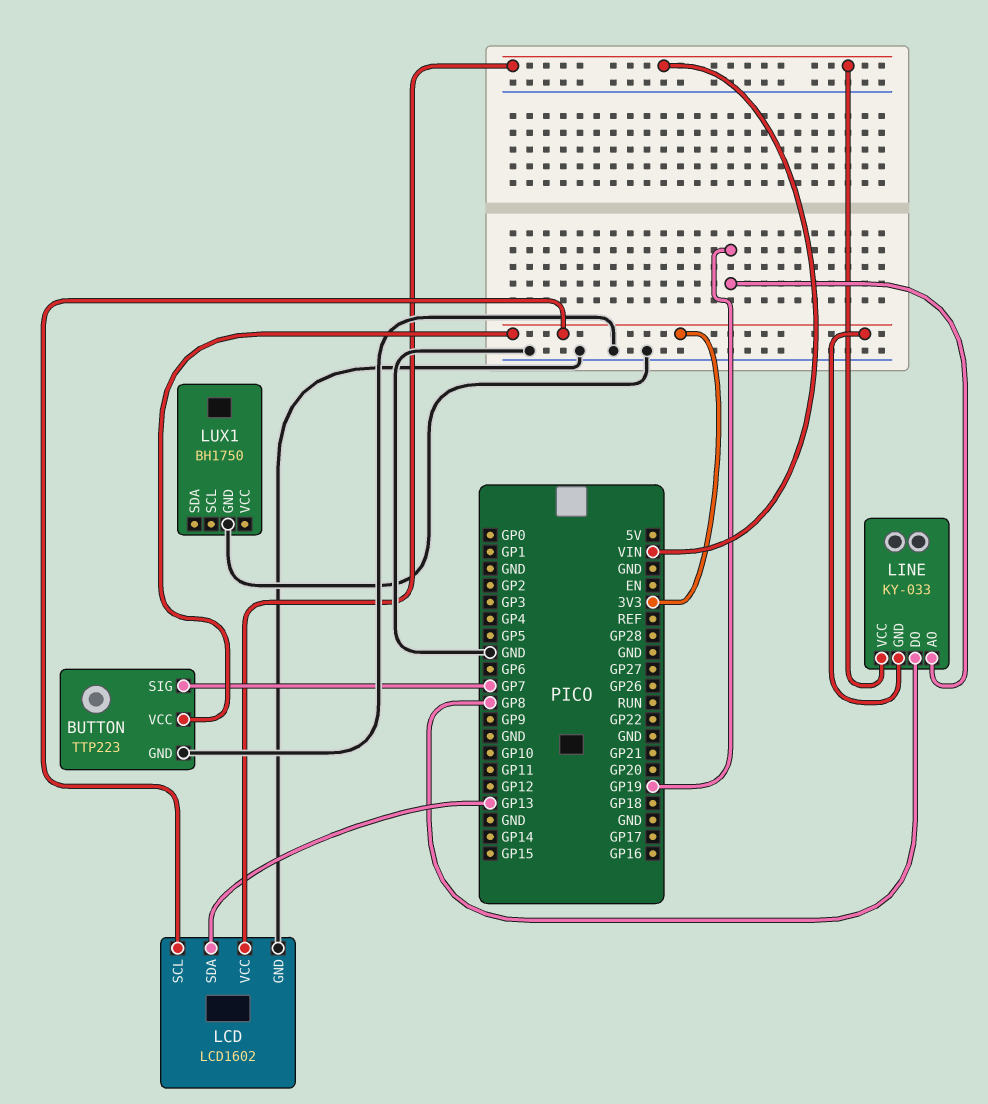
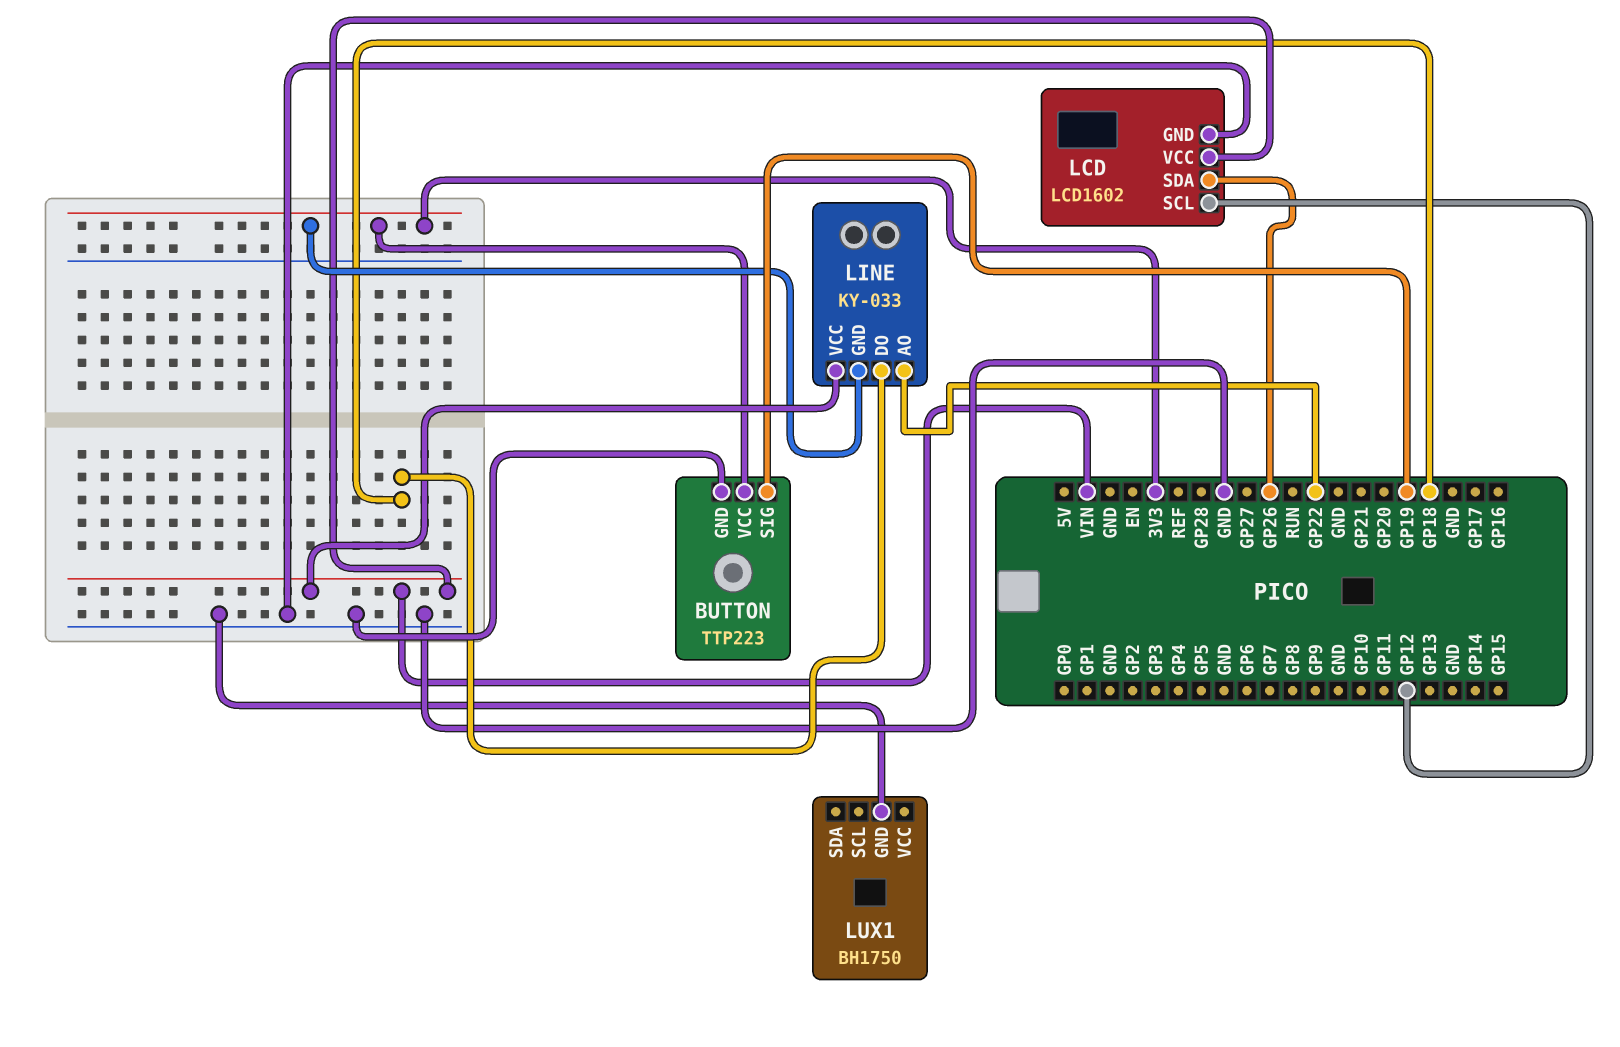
BUTTON pin SIG: GP7 -> GP19
LCD pin SCL: 3V3 -> GP12
LCD pin SDA: GP13 -> GP26
LINE pin AO: GP19 -> GP22
LINE pin DO: GP8 -> GP18

